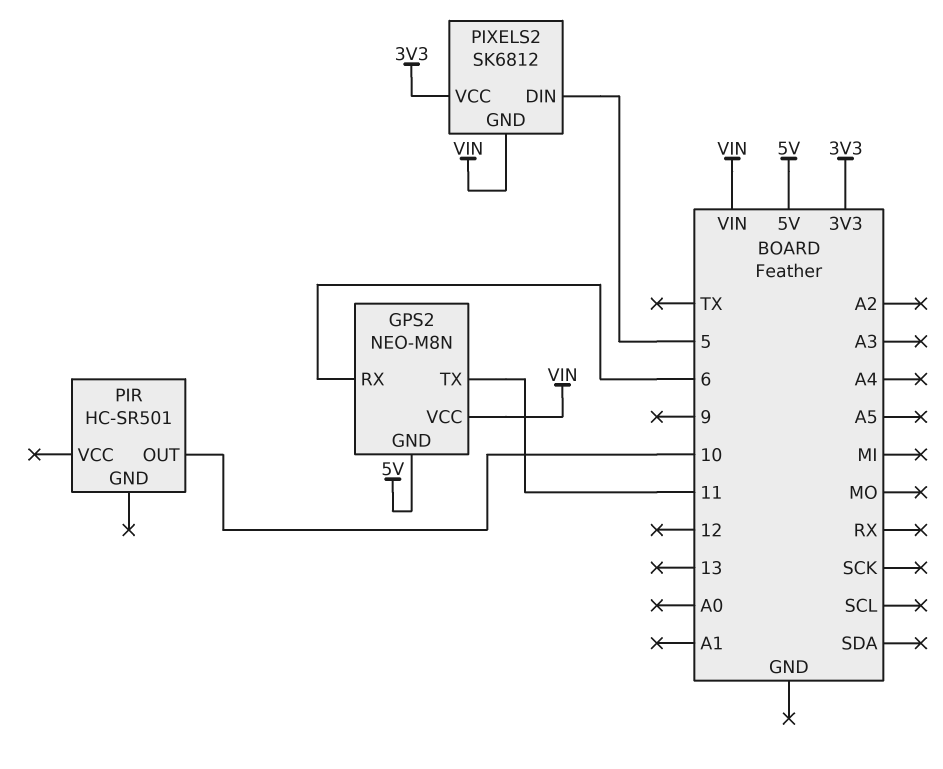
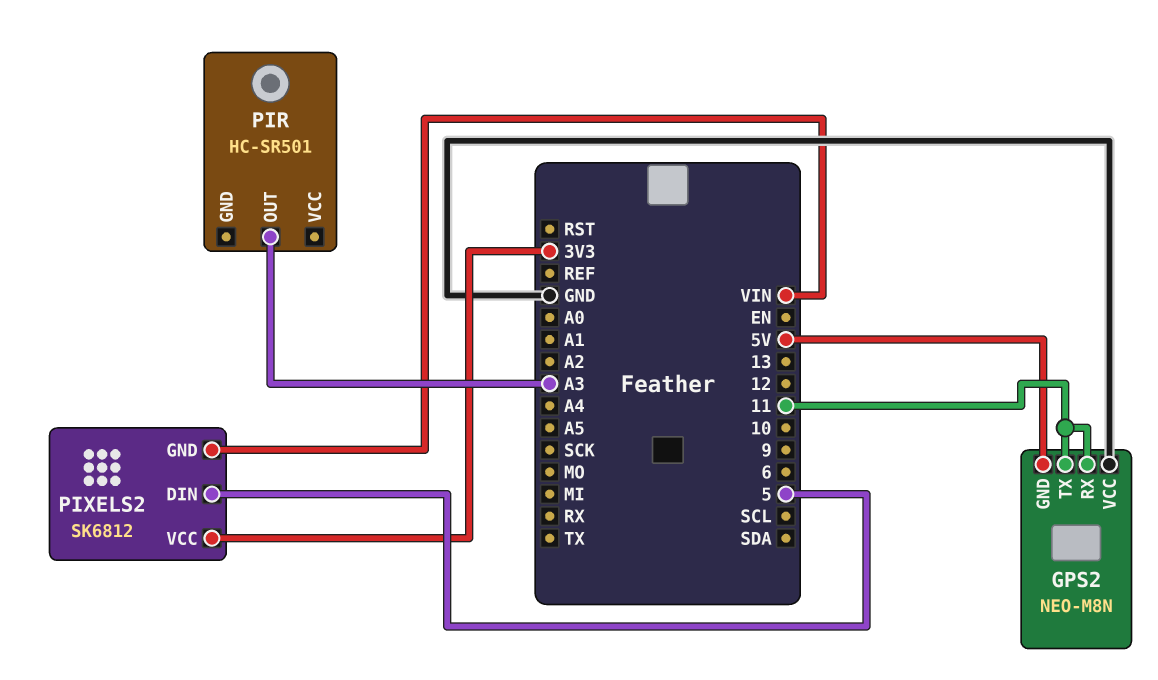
GPS2 pin RX: 6 -> 11
GPS2 pin VCC: VIN -> GND
PIR pin OUT: 10 -> A3

